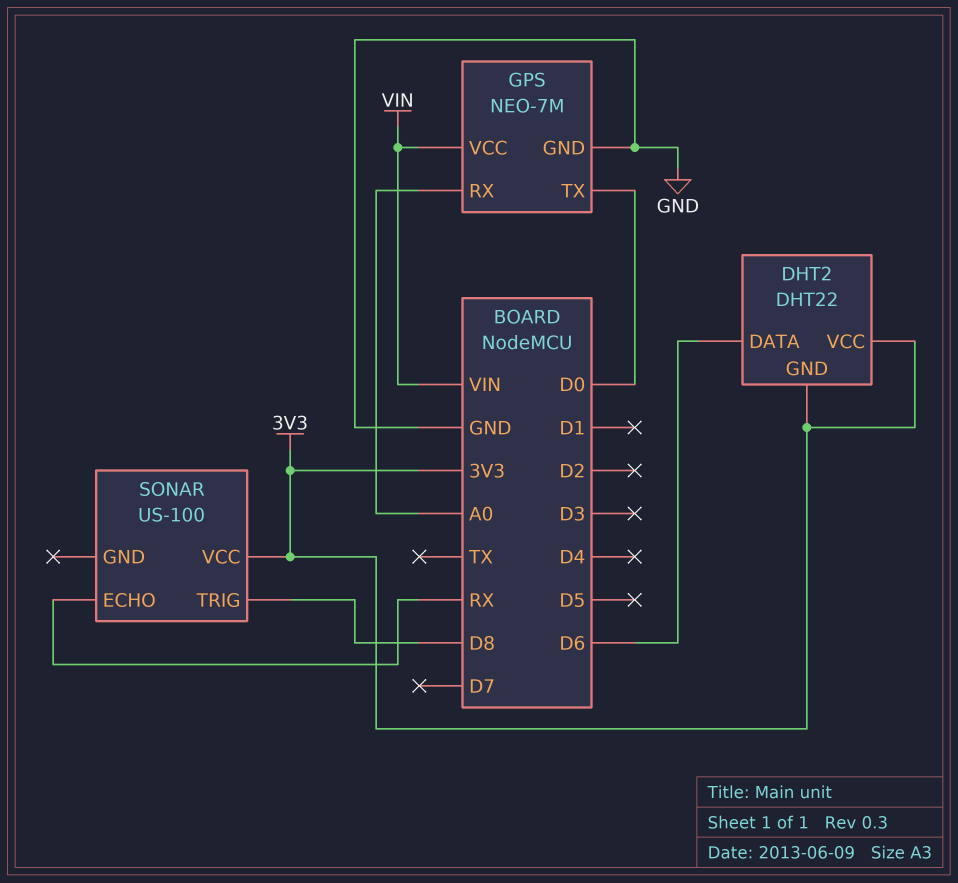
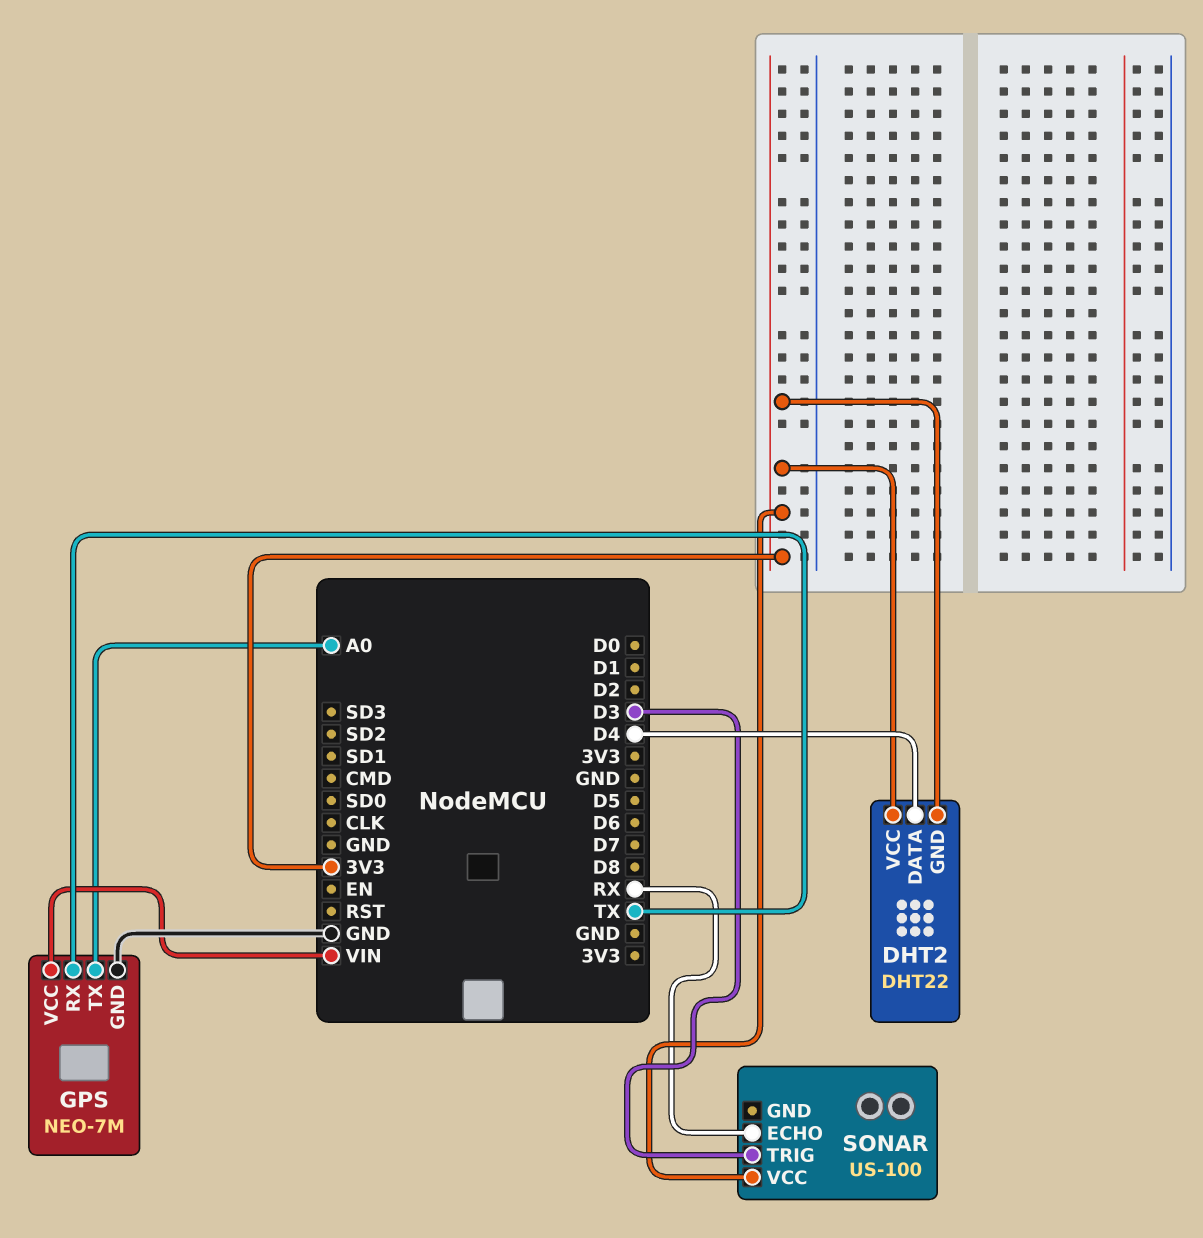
DHT2 pin DATA: D6 -> D4
GPS pin RX: A0 -> TX
GPS pin TX: D0 -> A0
SONAR pin TRIG: D8 -> D3

